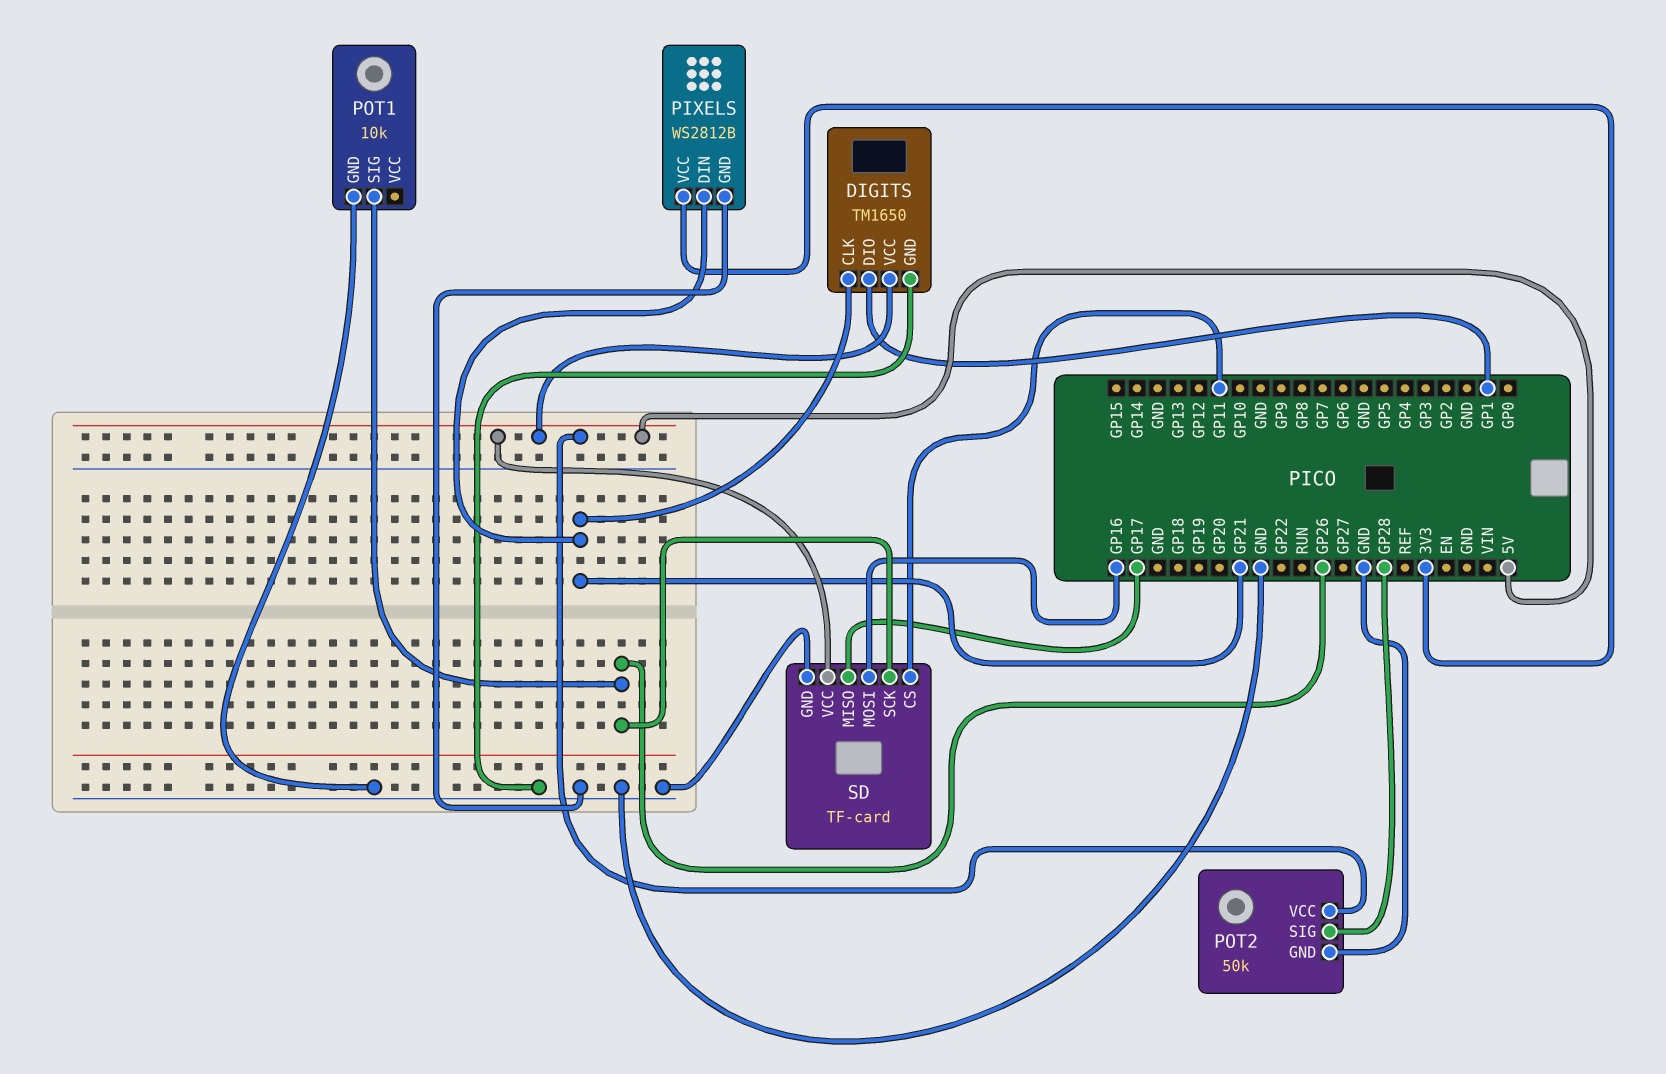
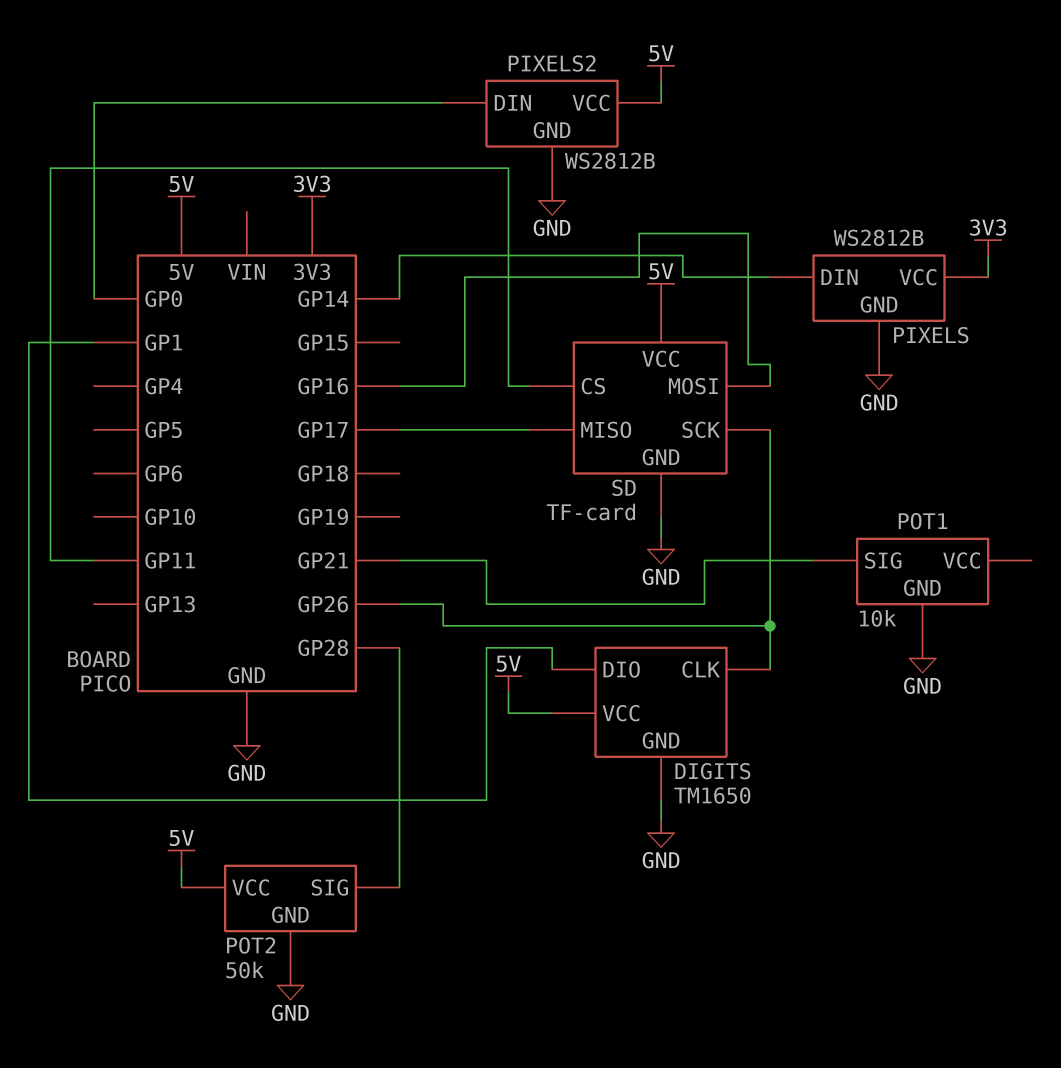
DIGITS pin CLK: GP21 -> GP26
PIXELS pin DIN: GP21 -> GP14
PIXELS2: none -> WS2812B
PIXELS2 pin DIN: none -> GP0
PIXELS2 pin GND: none -> GND
PIXELS2 pin VCC: none -> 5V
POT1 pin SIG: GP26 -> GP21

